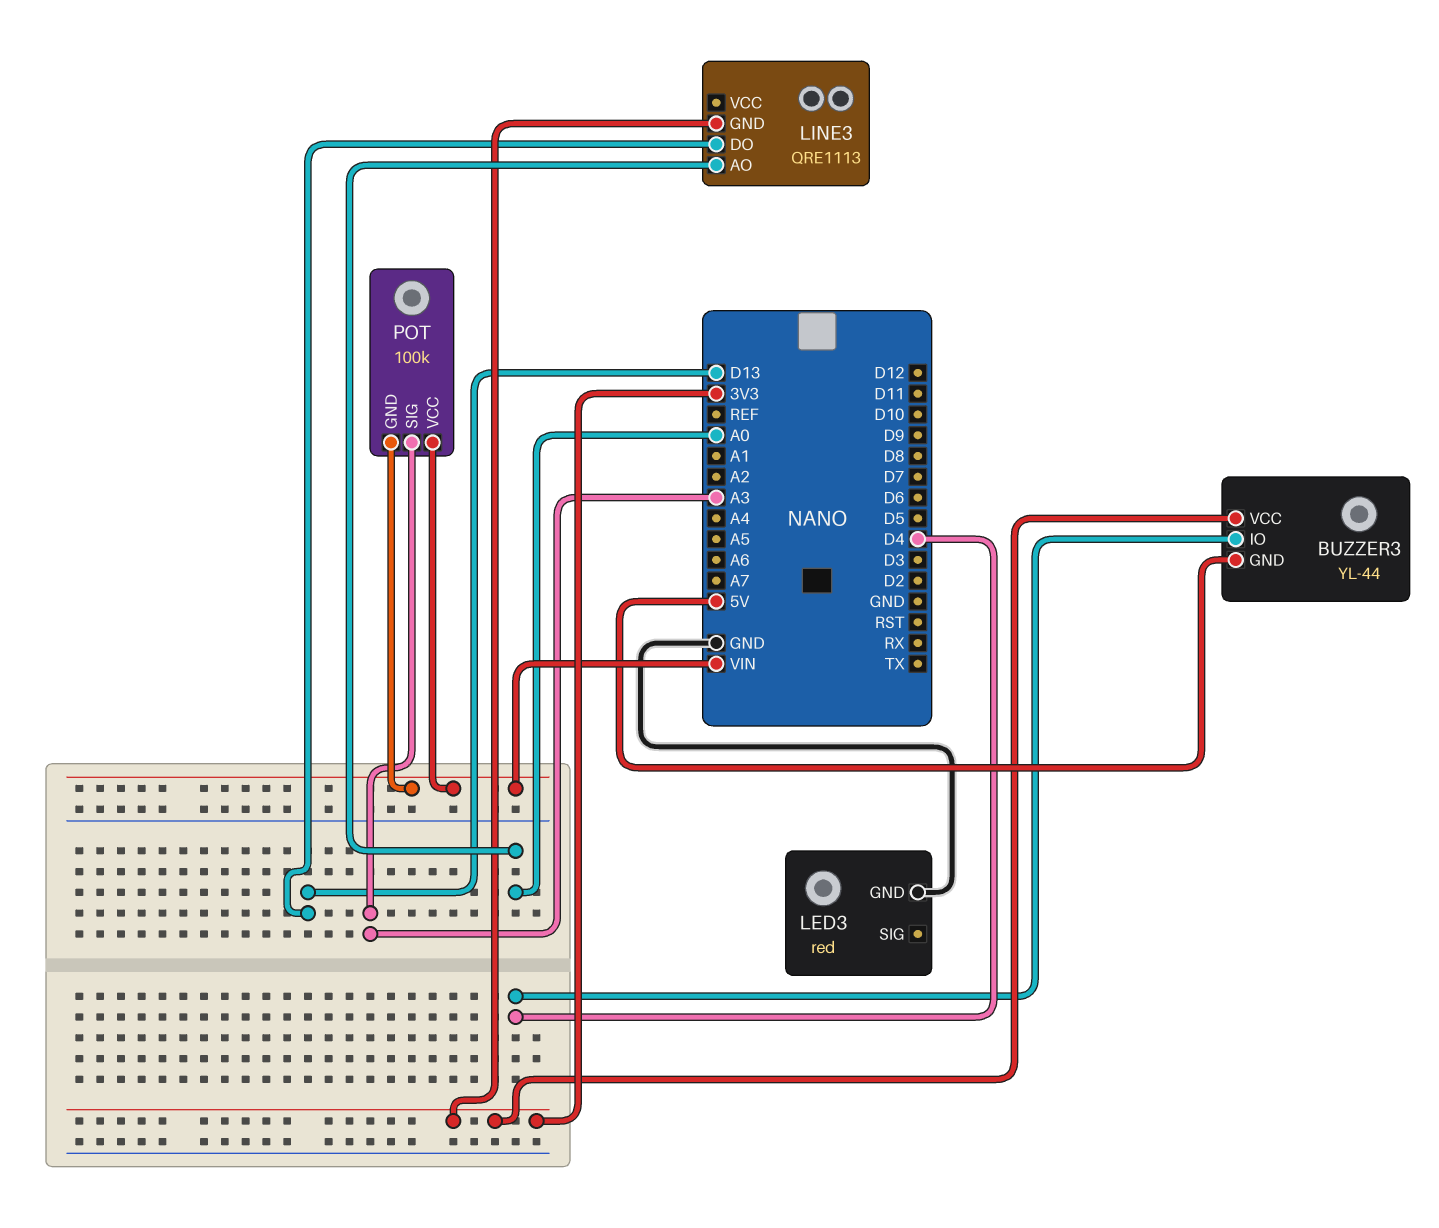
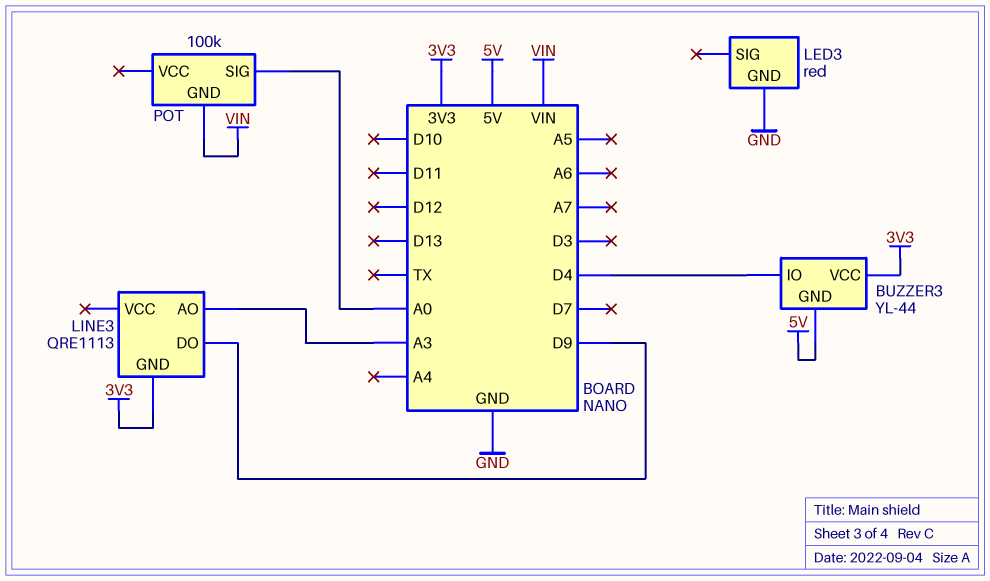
LINE3 pin AO: A0 -> A3
LINE3 pin DO: D13 -> D9
POT pin SIG: A3 -> A0
POT pin VCC: VIN -> none

